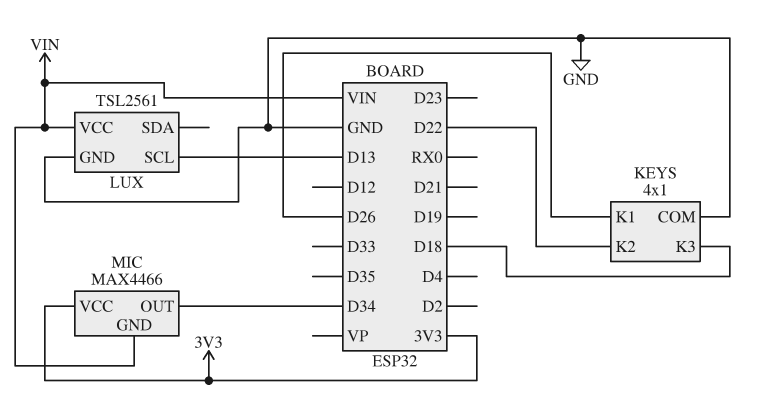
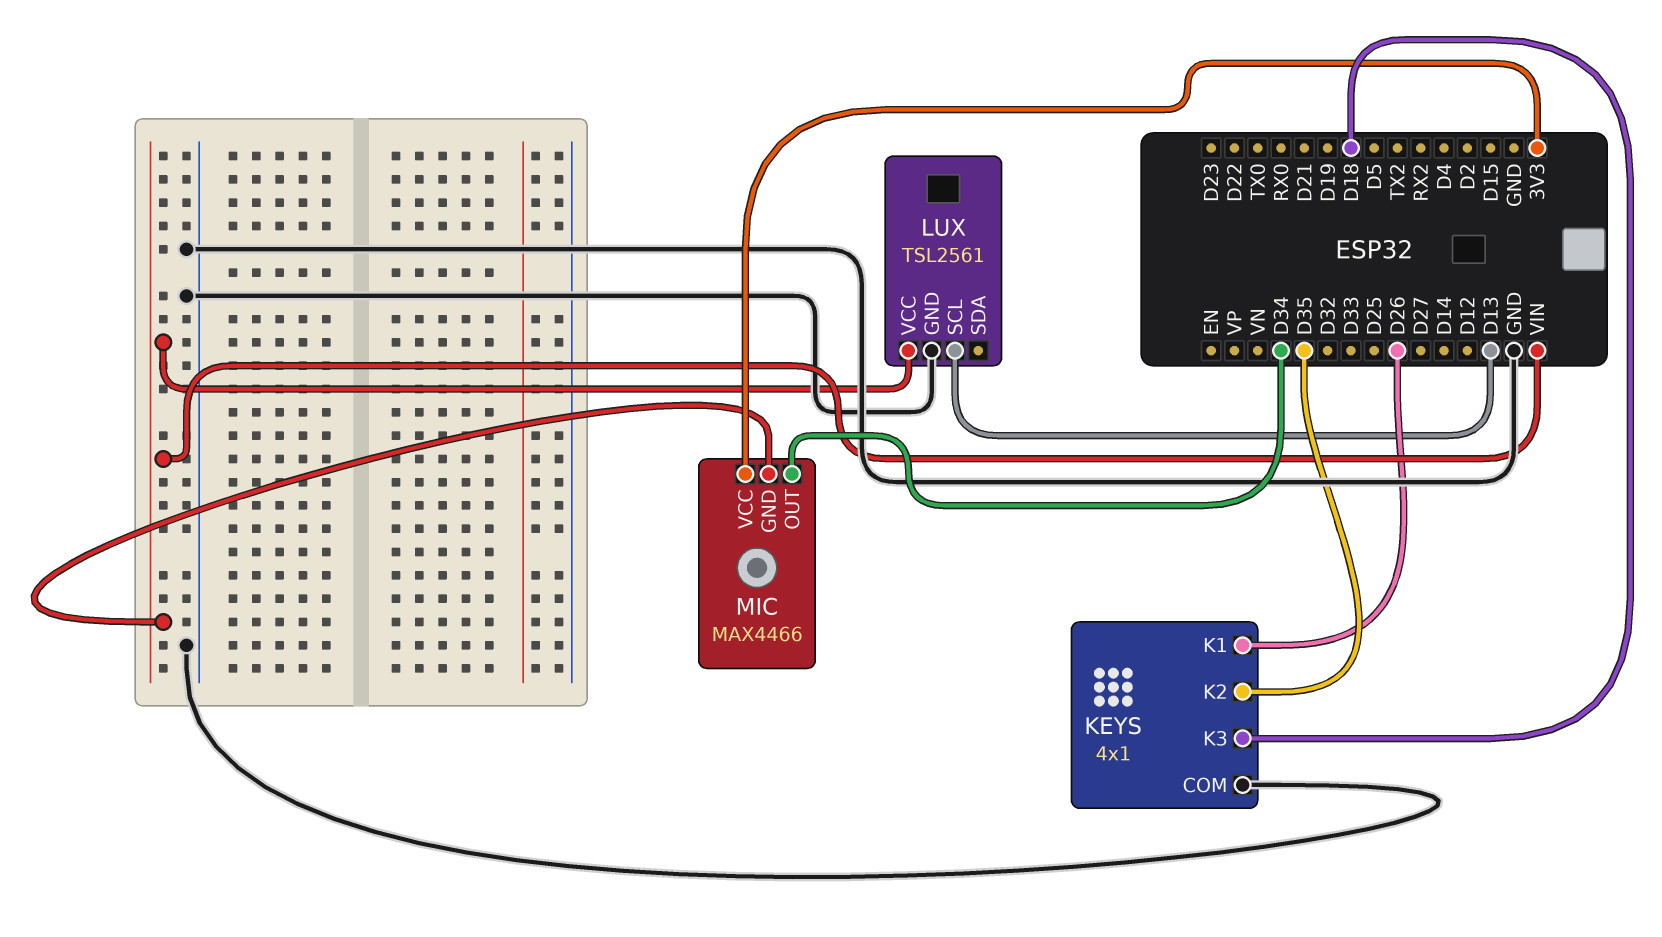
KEYS pin K2: D22 -> D35

